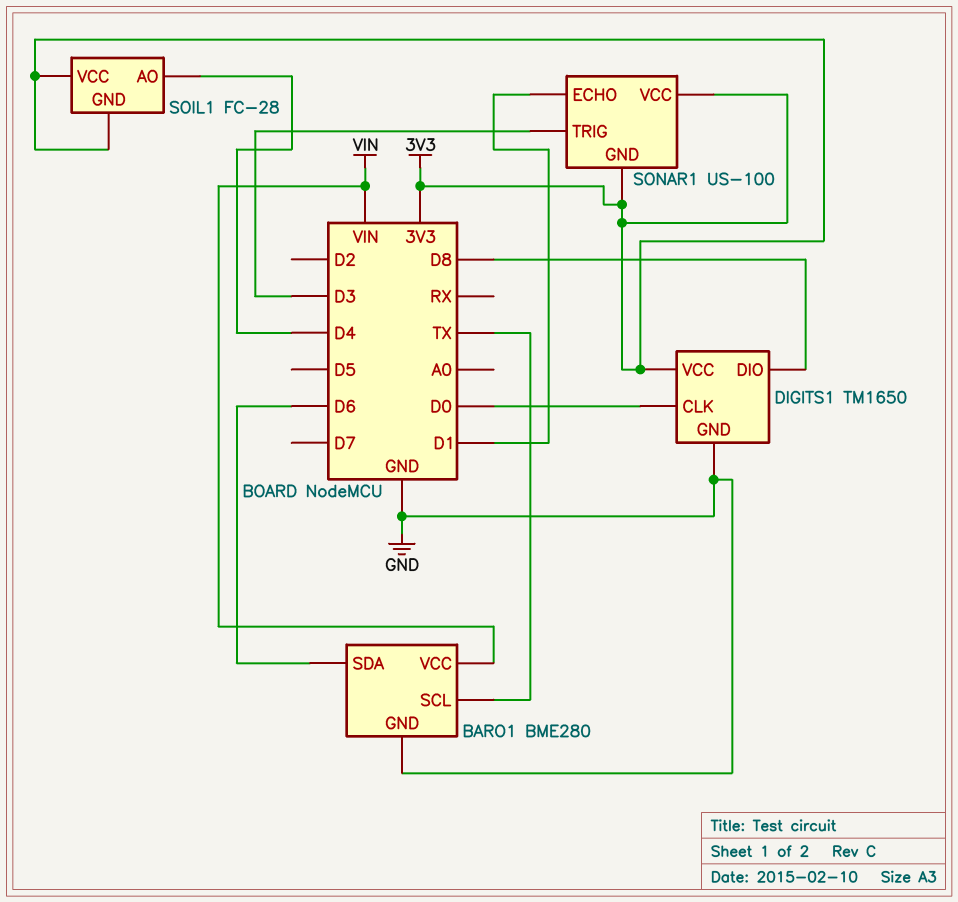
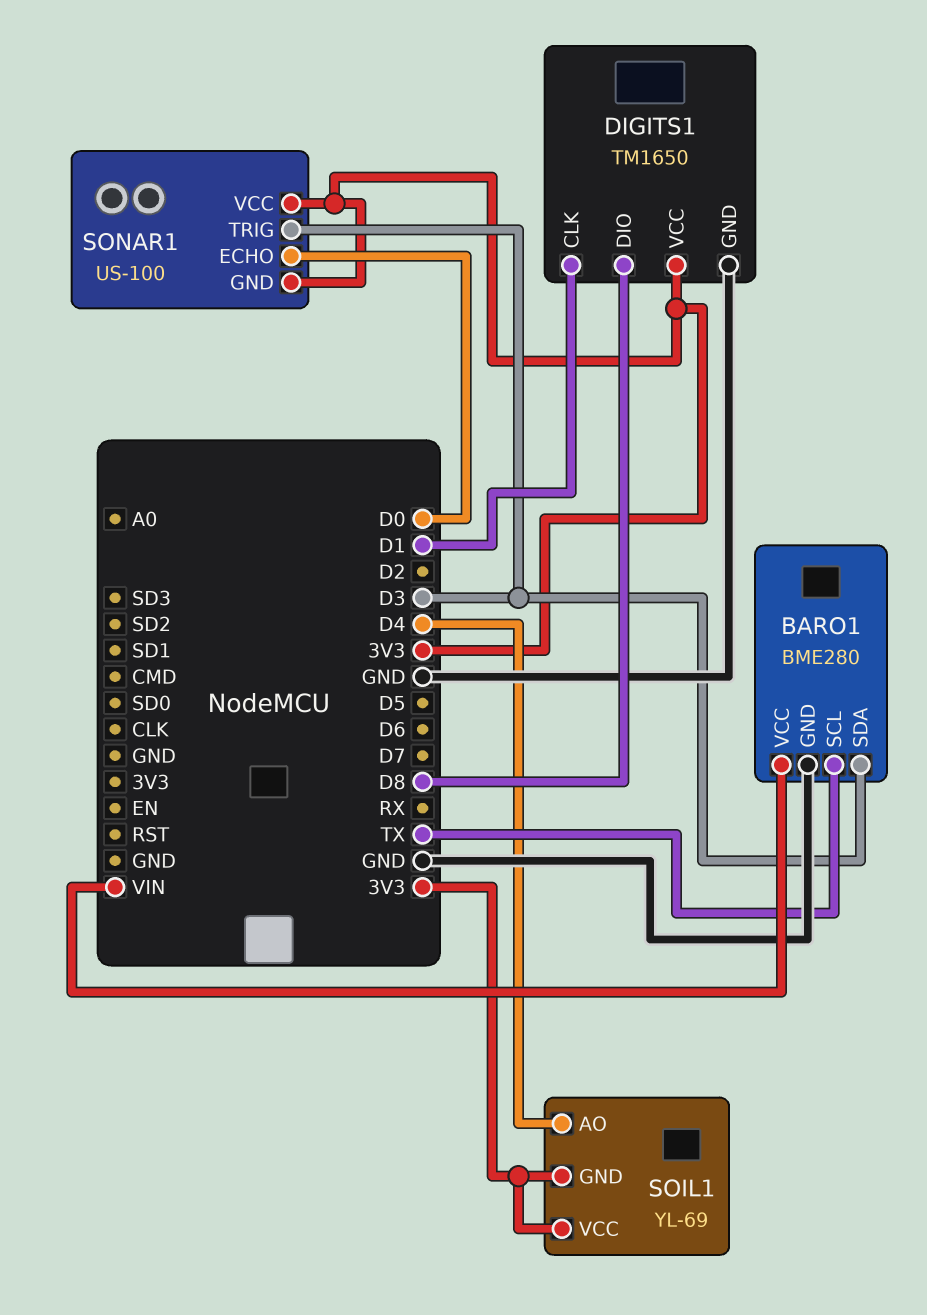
BARO1 pin SDA: D6 -> D3
DIGITS1 pin CLK: D0 -> D1
SOIL1: FC-28 -> YL-69
SONAR1 pin ECHO: D1 -> D0

